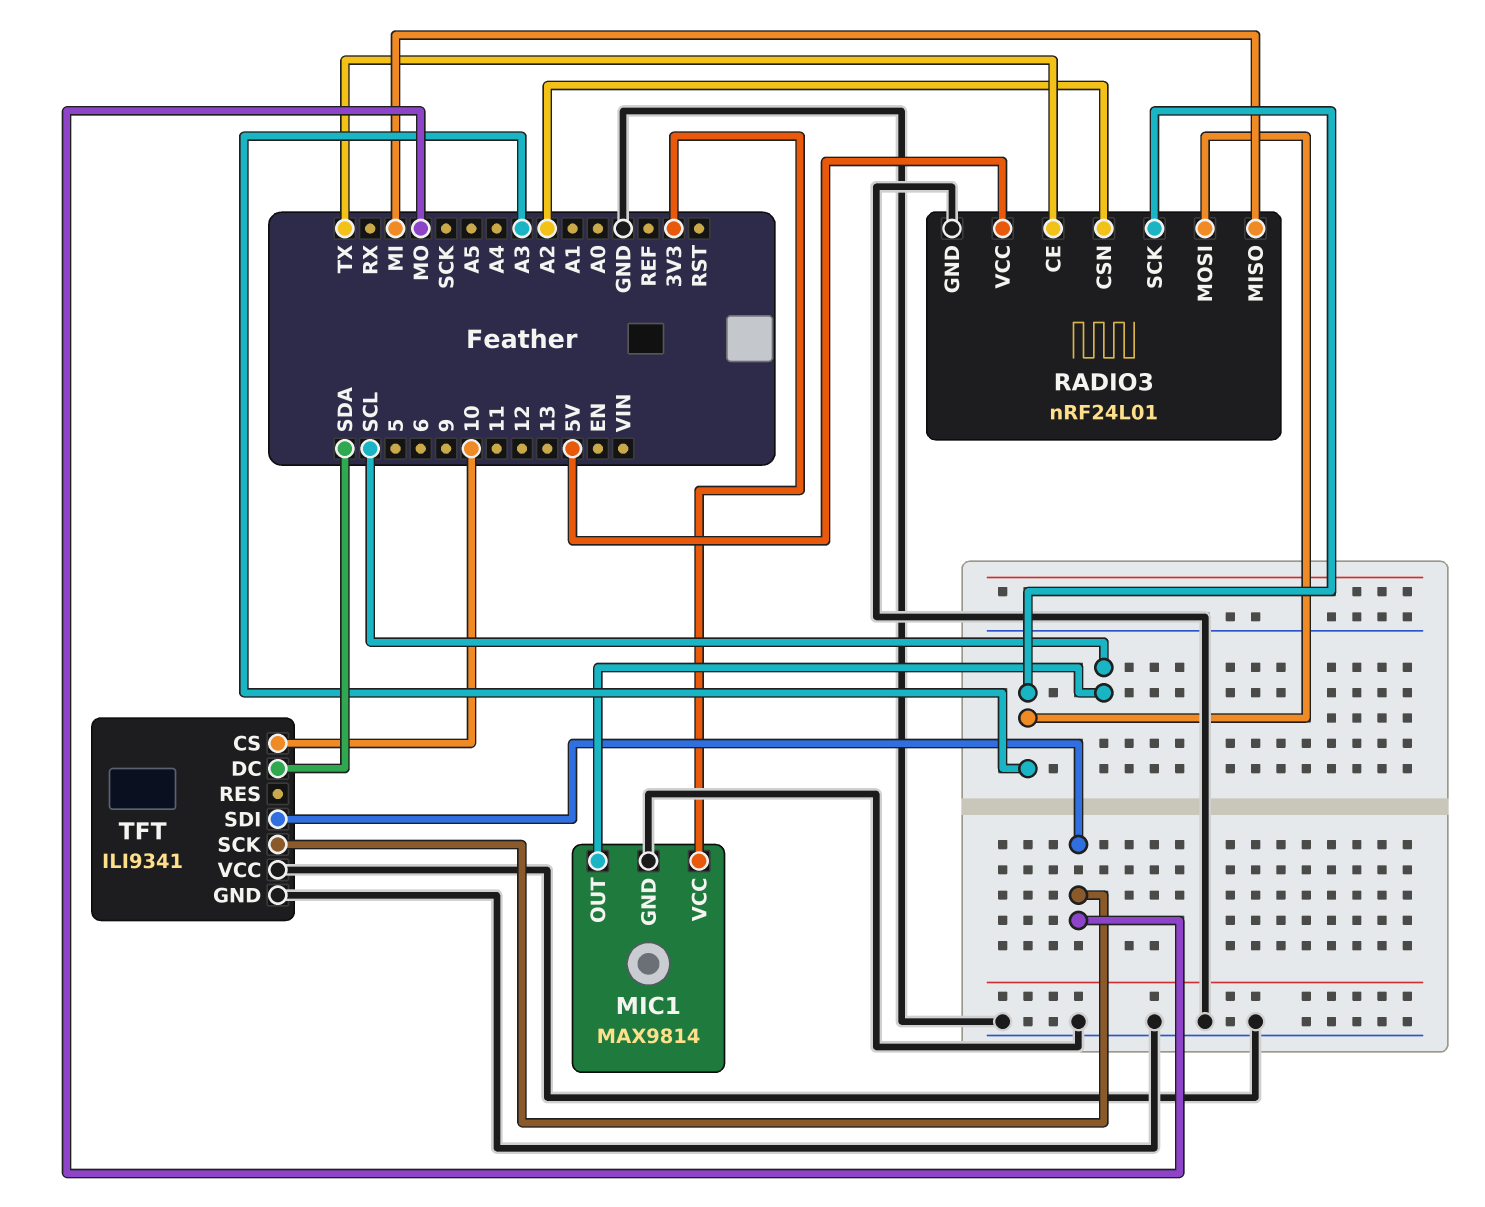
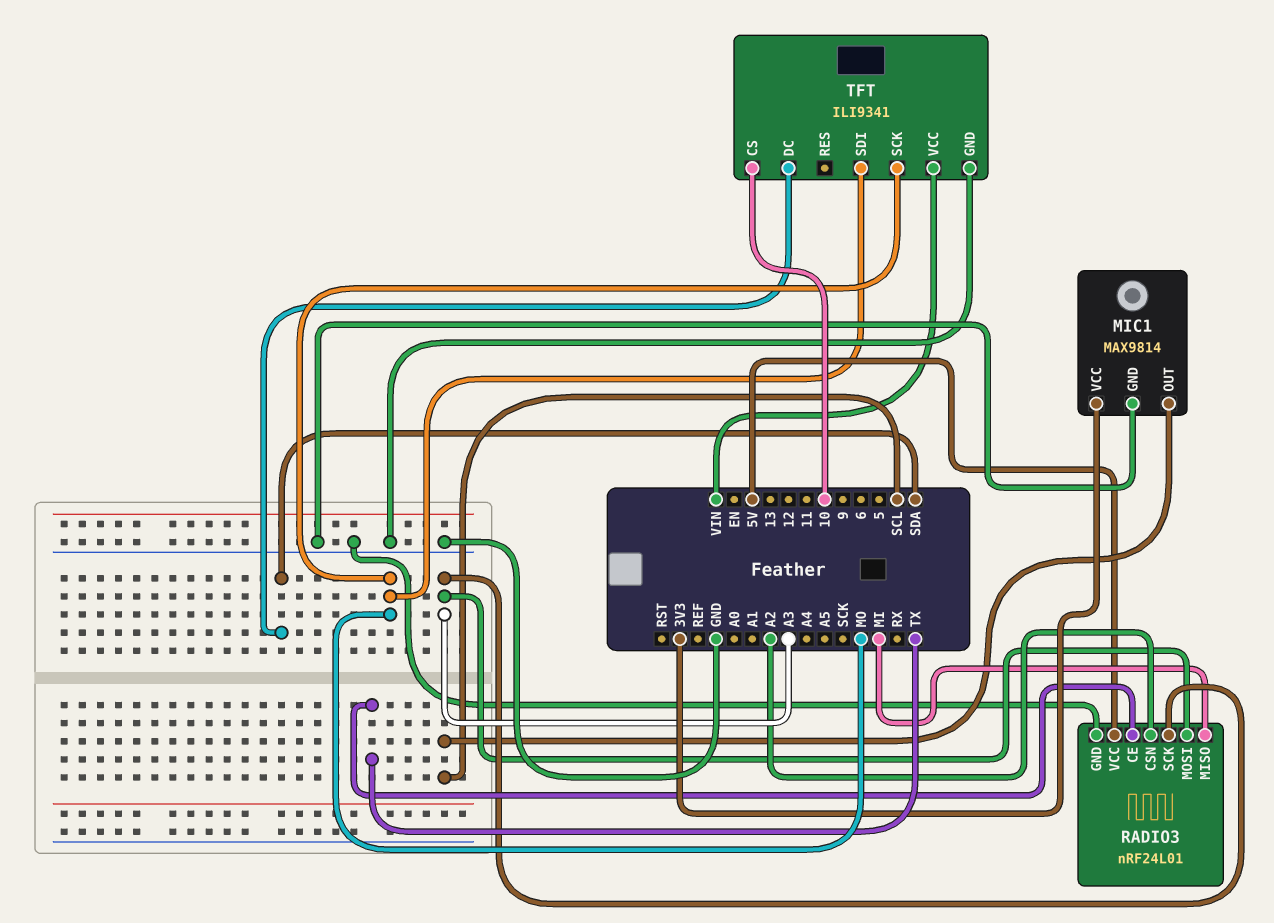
TFT pin VCC: GND -> VIN

